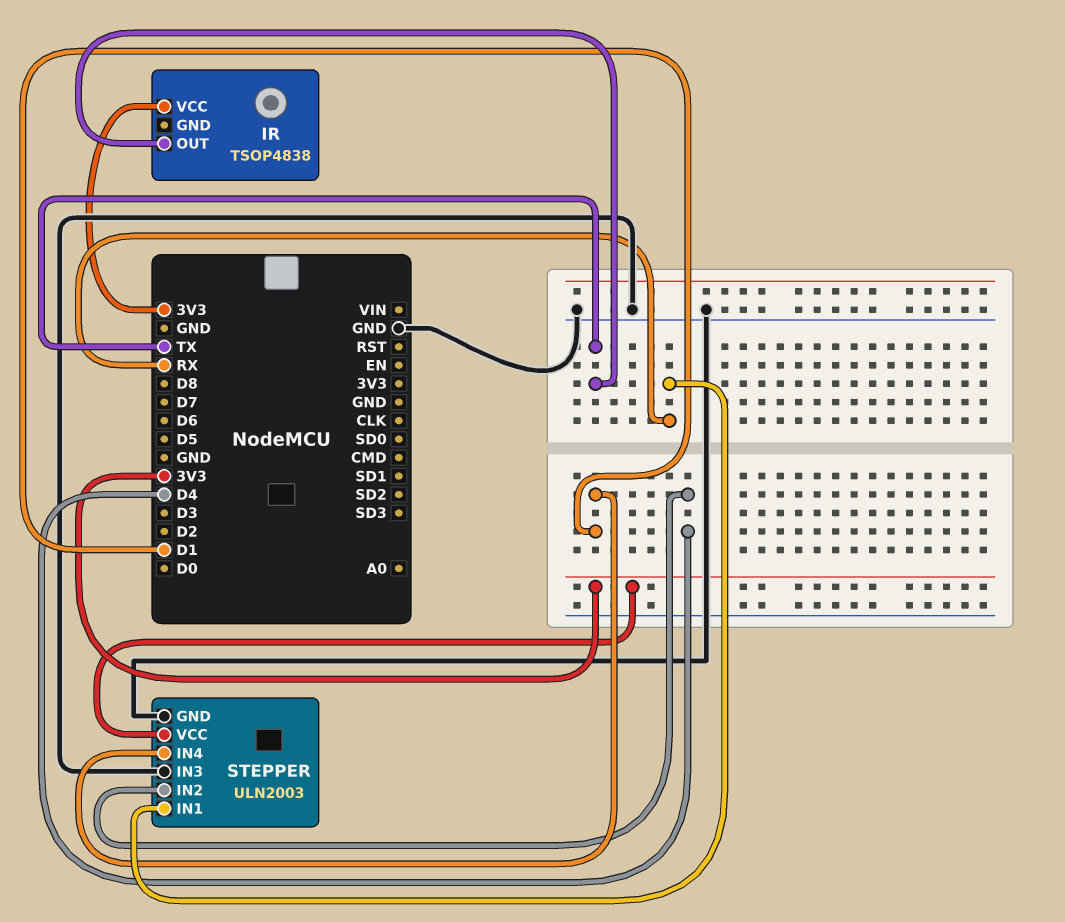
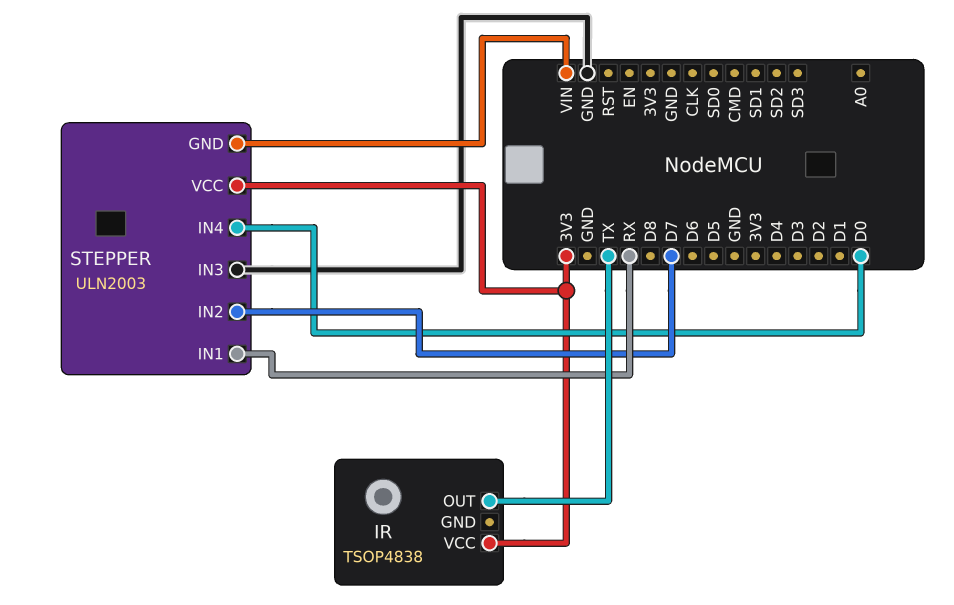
STEPPER pin GND: GND -> VIN
STEPPER pin IN2: D4 -> D7
STEPPER pin IN4: D1 -> D0

